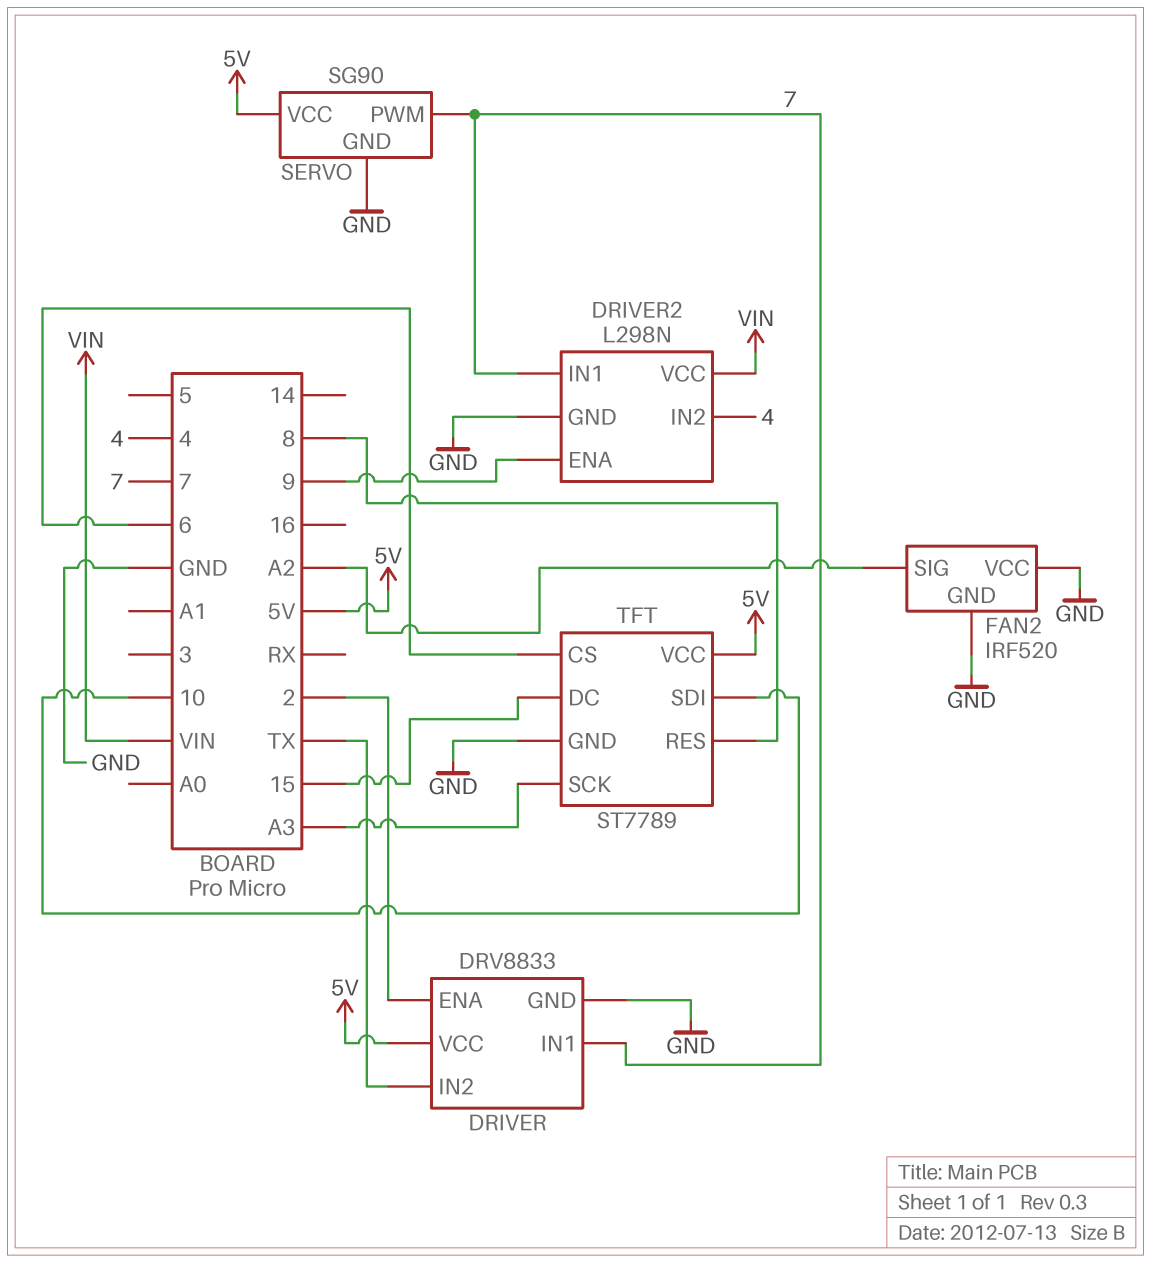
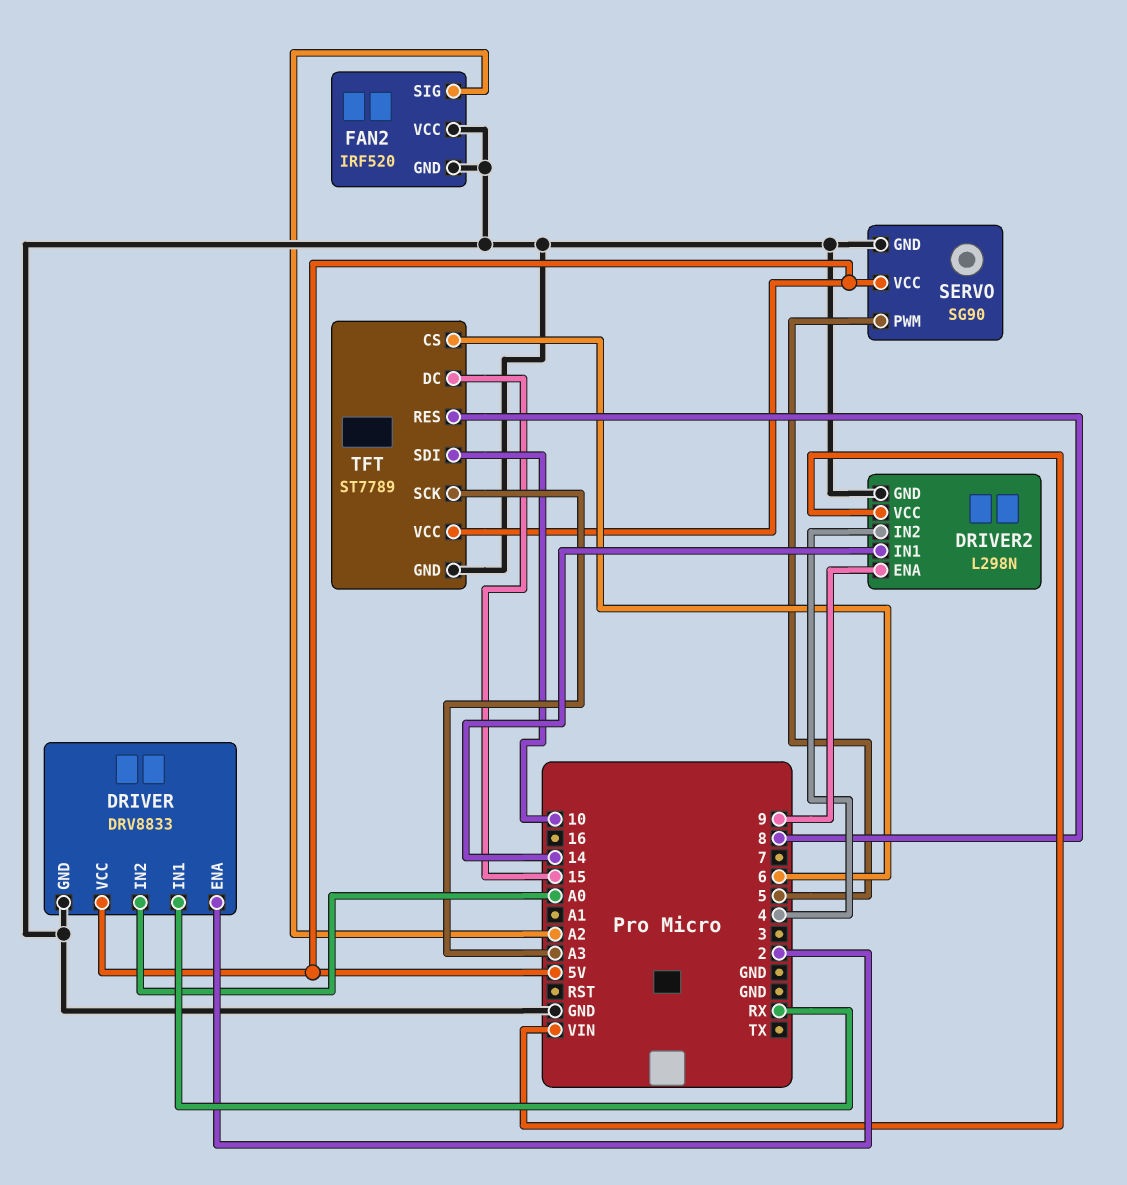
DRIVER pin IN1: 7 -> RX
DRIVER pin IN2: TX -> A0
DRIVER2 pin IN1: 7 -> 14
SERVO pin PWM: 7 -> 5

